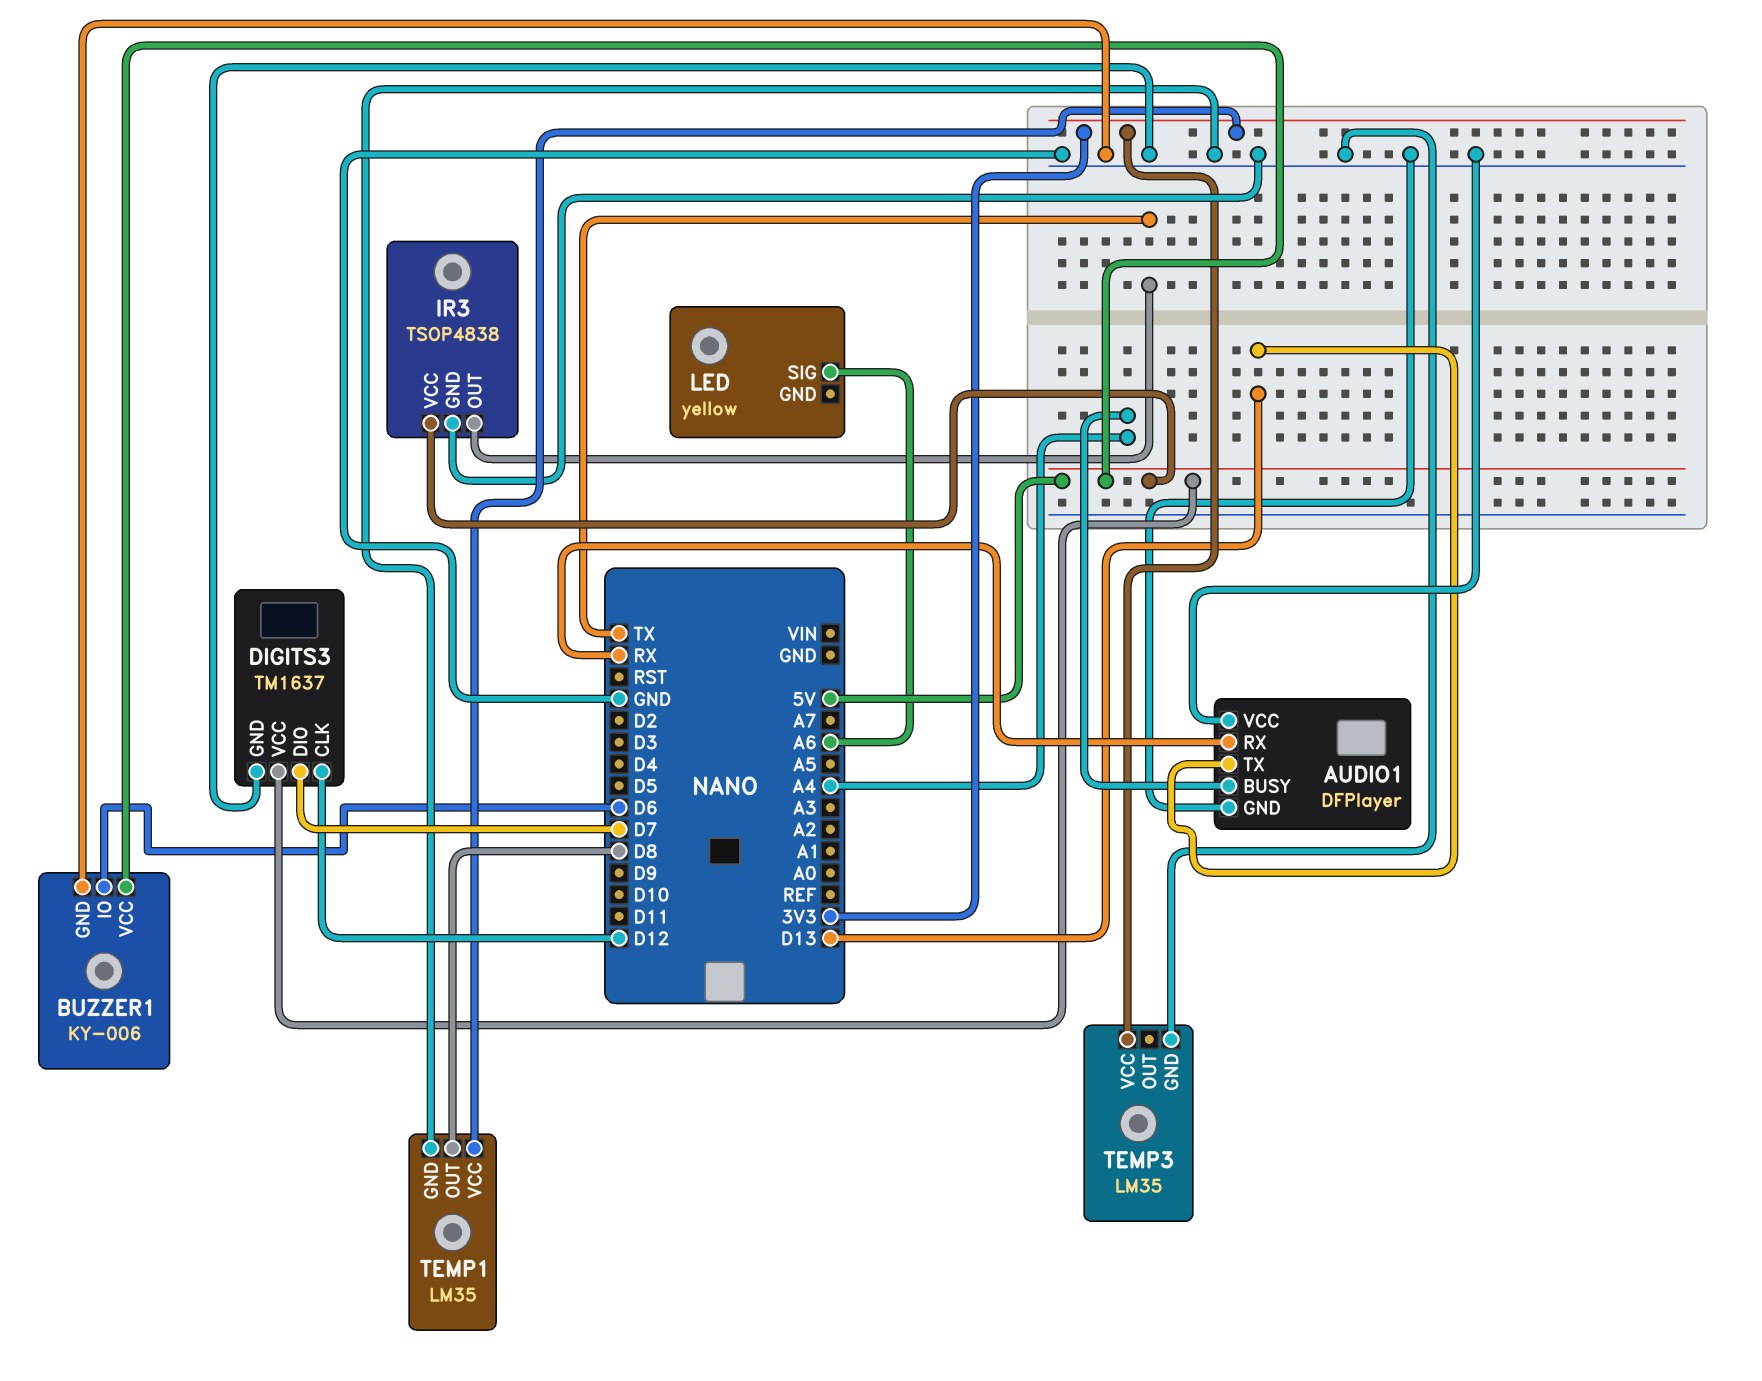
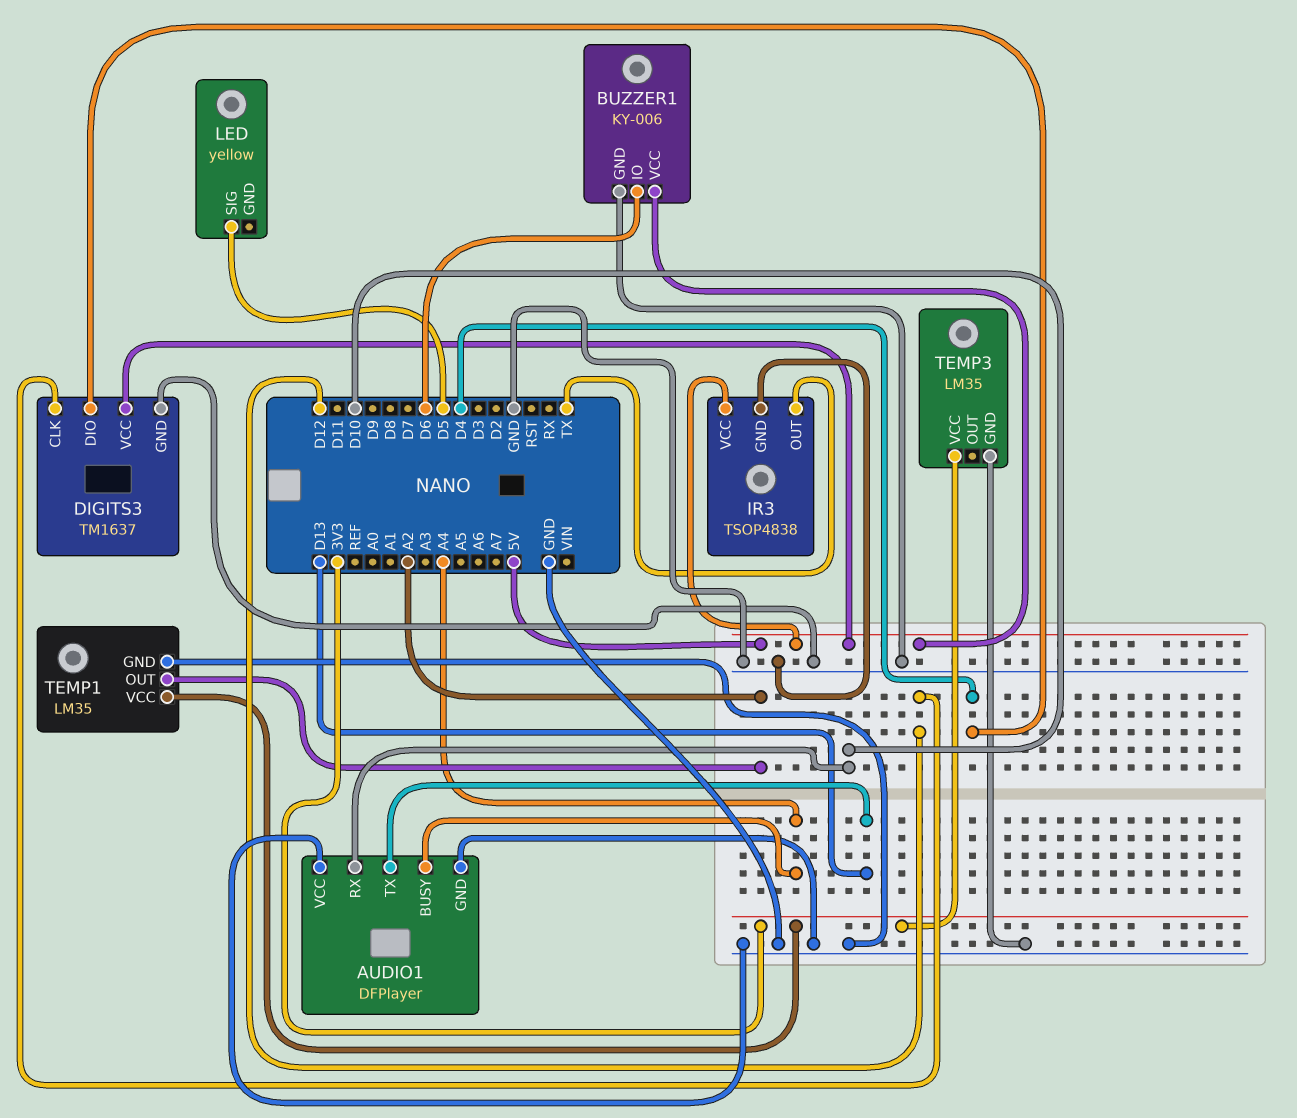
AUDIO1 pin RX: RX -> D10
DIGITS3 pin DIO: D7 -> D4
LED pin SIG: A6 -> D5
TEMP1 pin OUT: D8 -> A2

